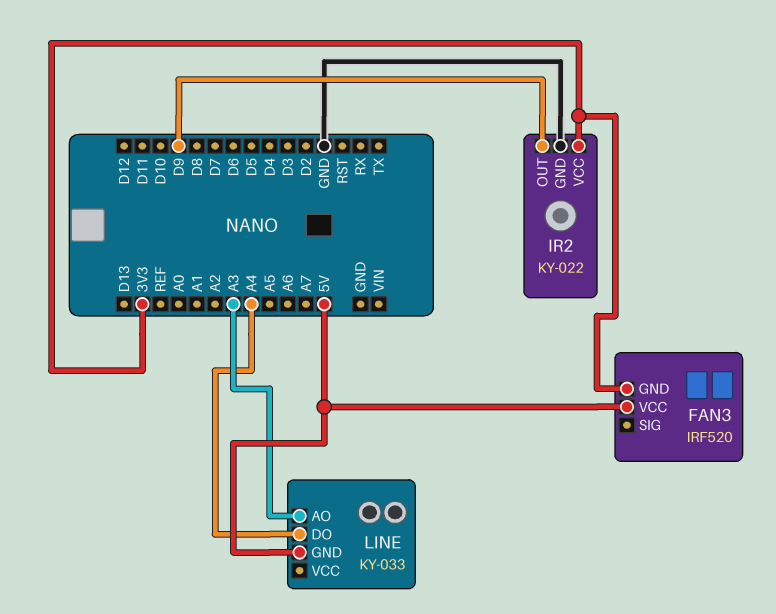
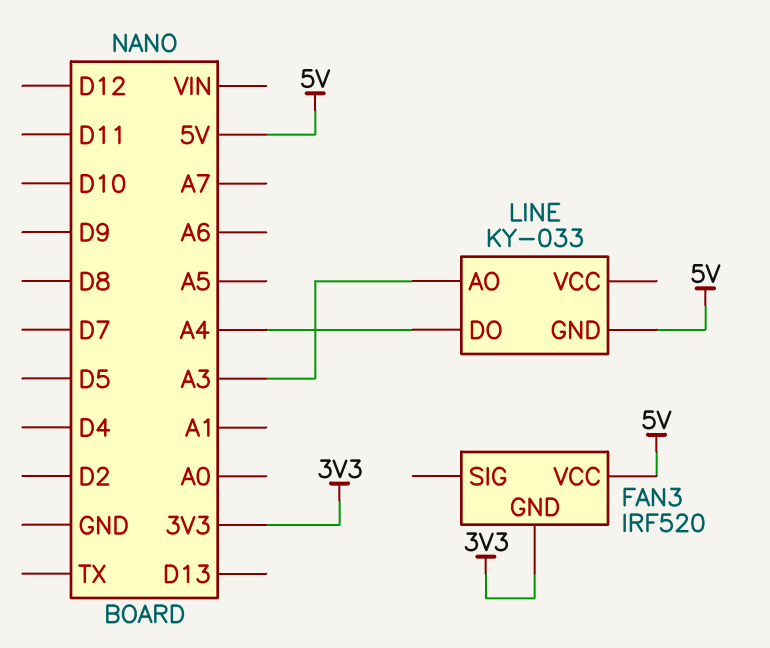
IR2: KY-022 -> none
IR2 pin GND: GND -> none
IR2 pin OUT: D9 -> none
IR2 pin VCC: 3V3 -> none

